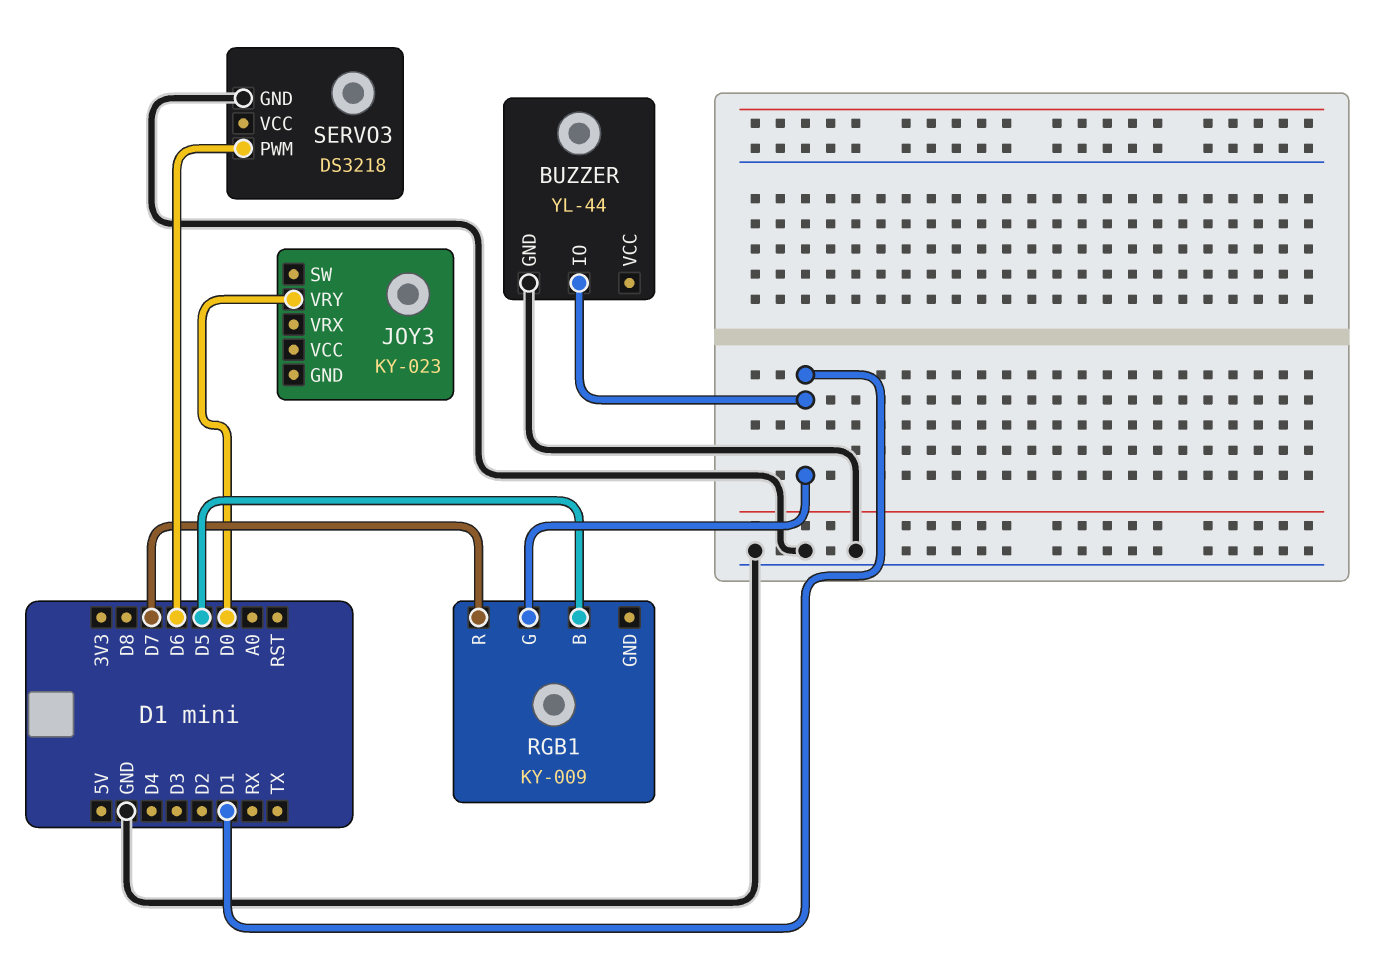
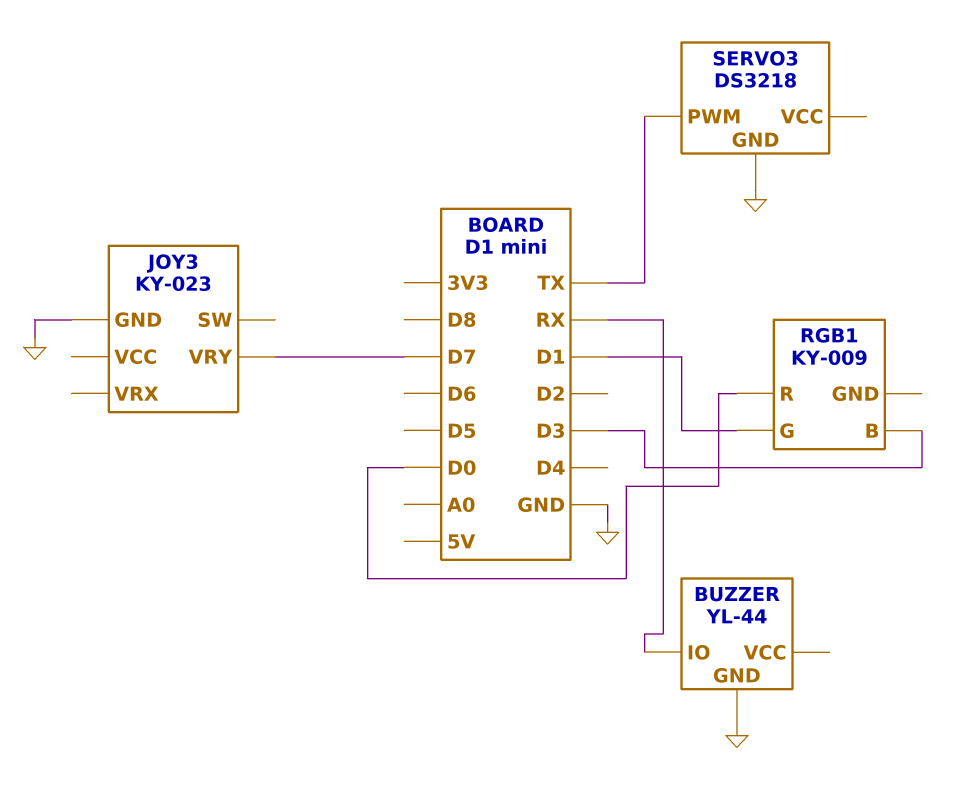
BUZZER pin IO: D1 -> RX
JOY3 pin GND: none -> GND
JOY3 pin VRY: D0 -> D7
RGB1 pin B: D5 -> D3
RGB1 pin R: D7 -> D0
SERVO3 pin PWM: D6 -> TX

